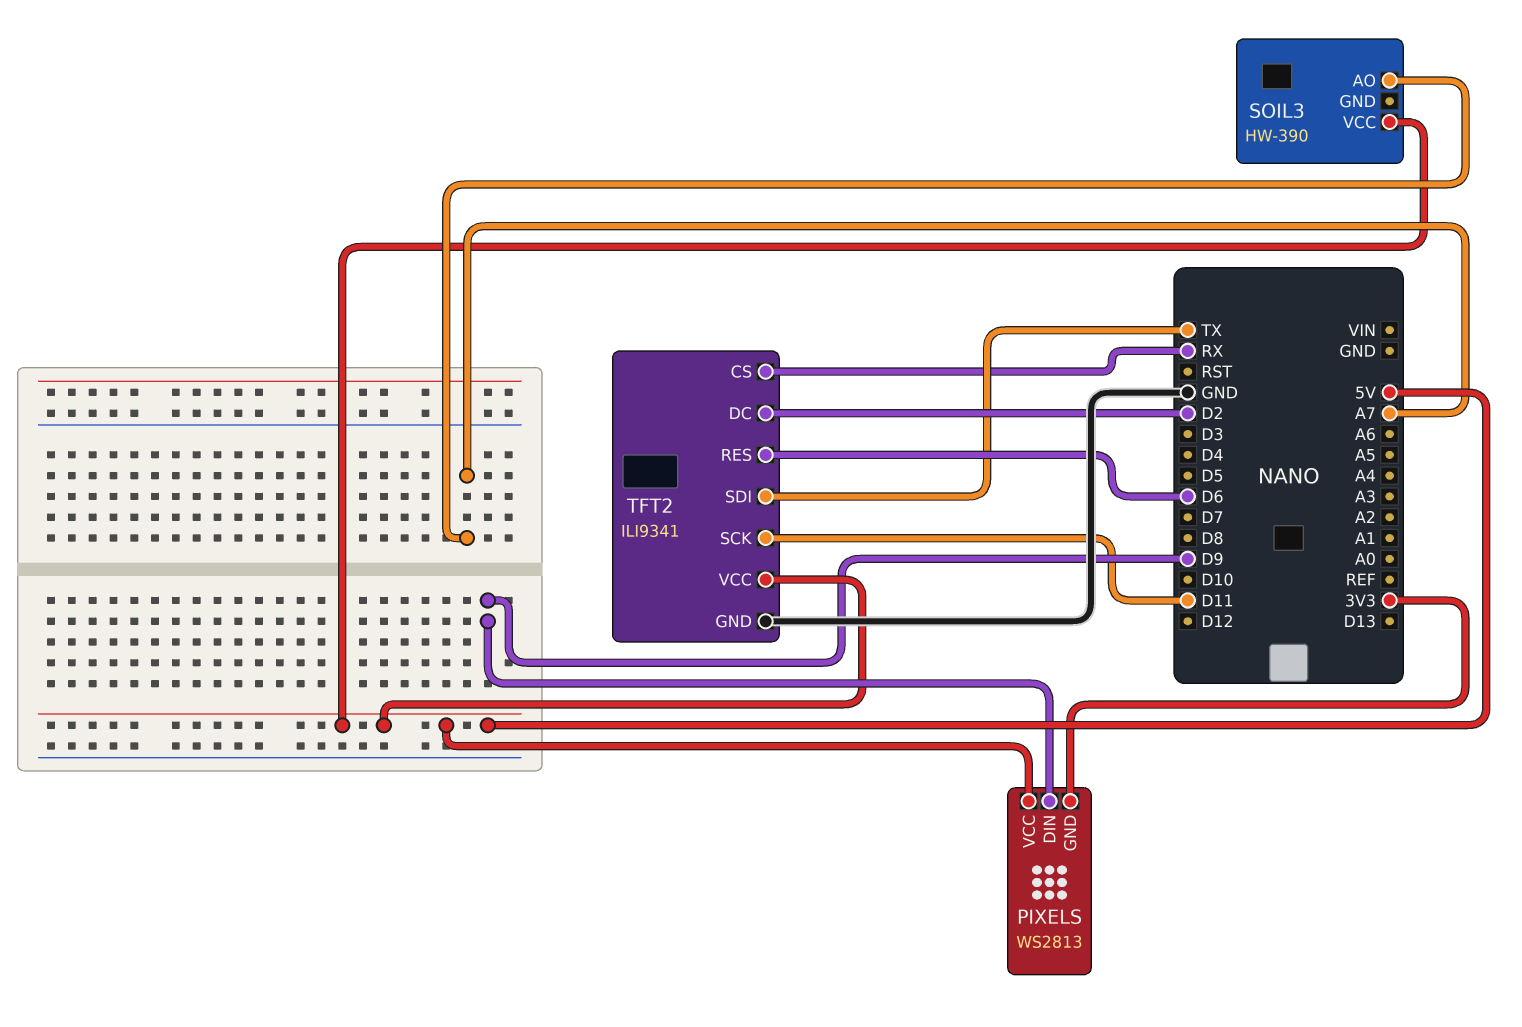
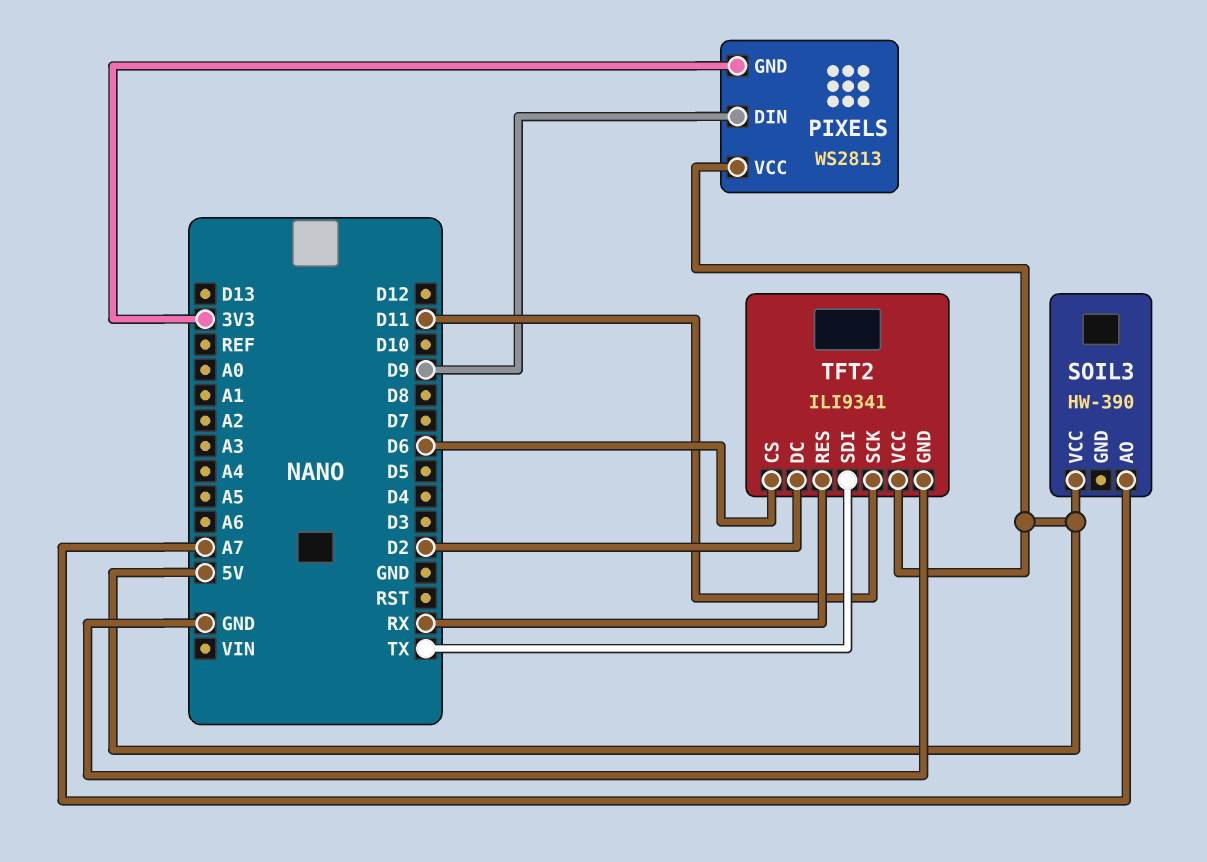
TFT2 pin CS: RX -> D6
TFT2 pin RES: D6 -> RX

